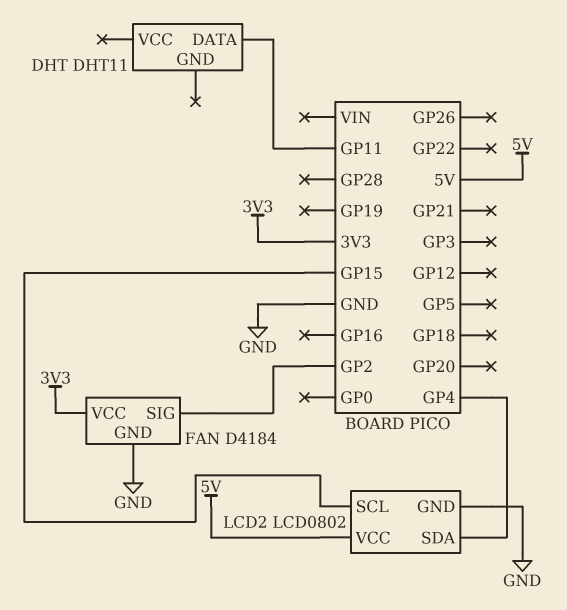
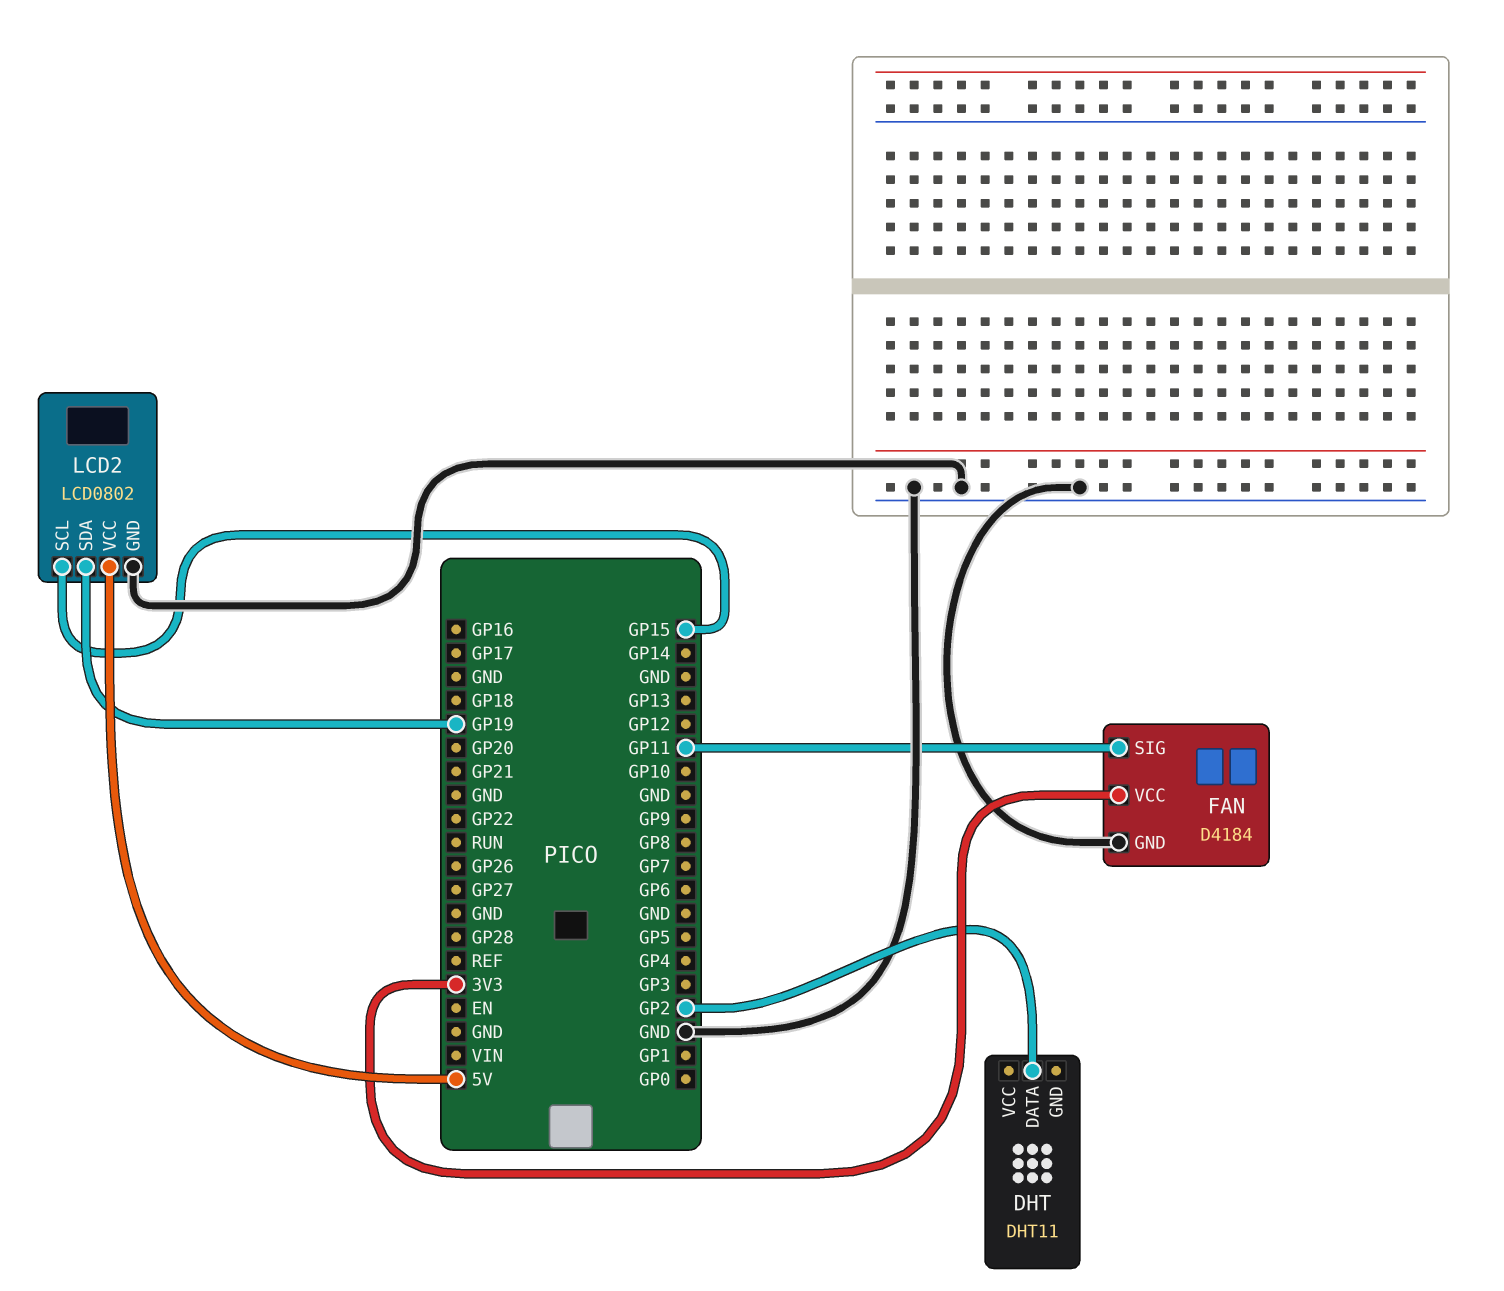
DHT pin DATA: GP11 -> GP2
FAN pin SIG: GP2 -> GP11
LCD2 pin SDA: GP4 -> GP19

